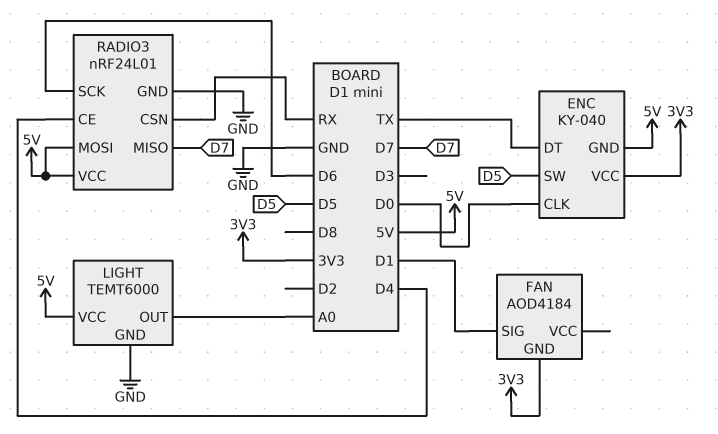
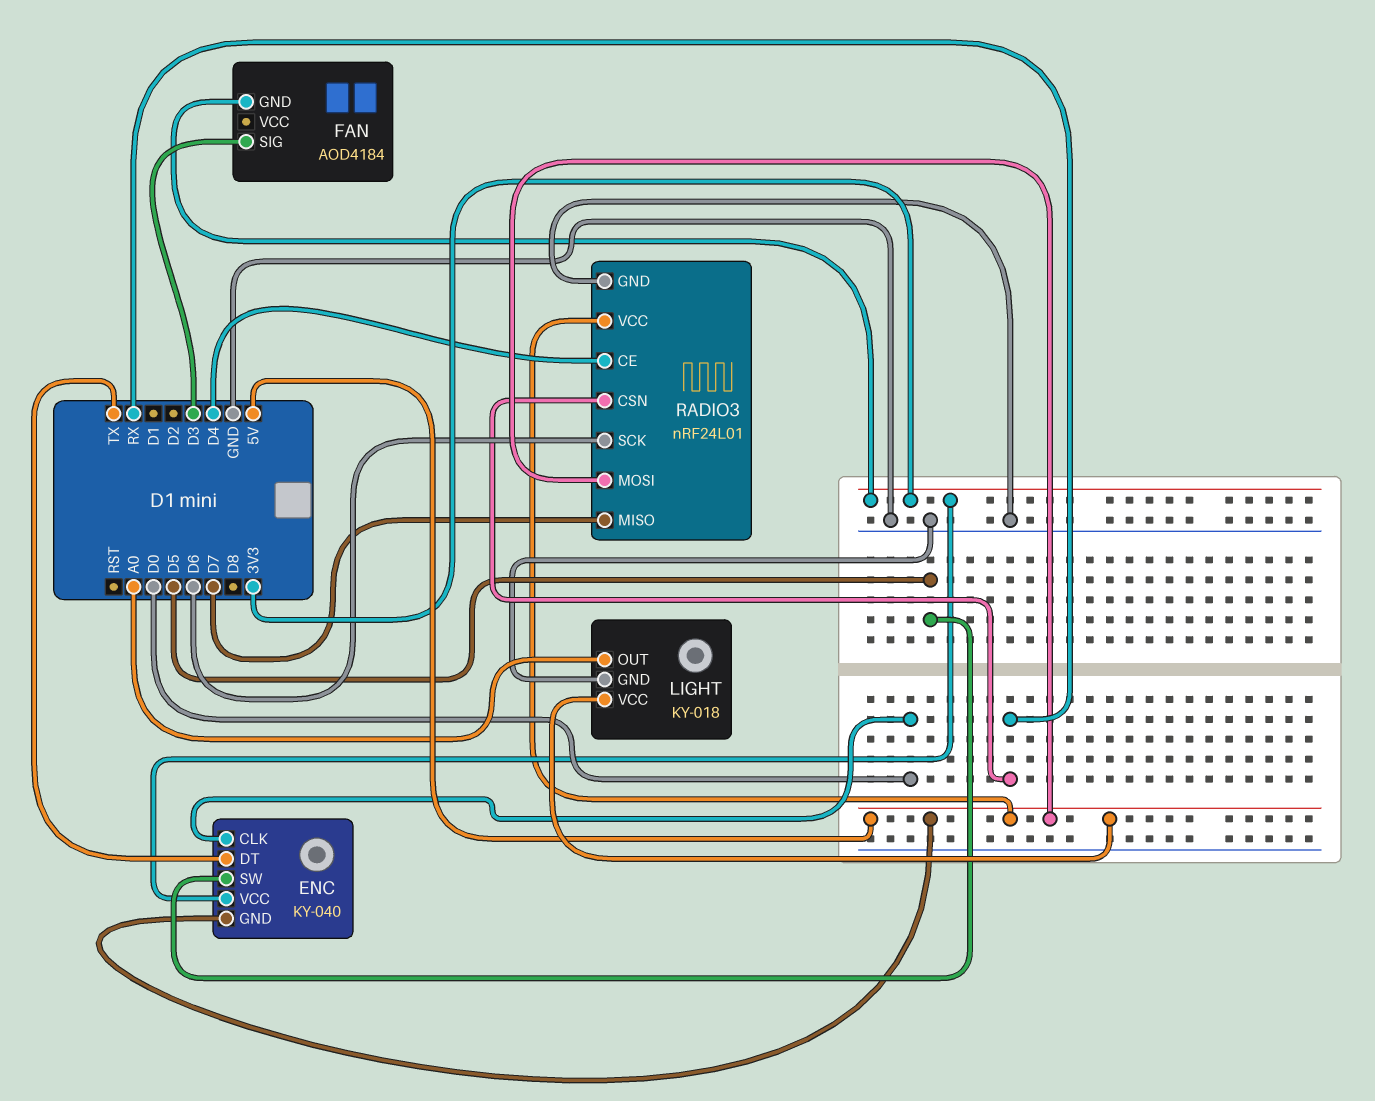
FAN pin SIG: D1 -> D3
LIGHT: TEMT6000 -> KY-018

